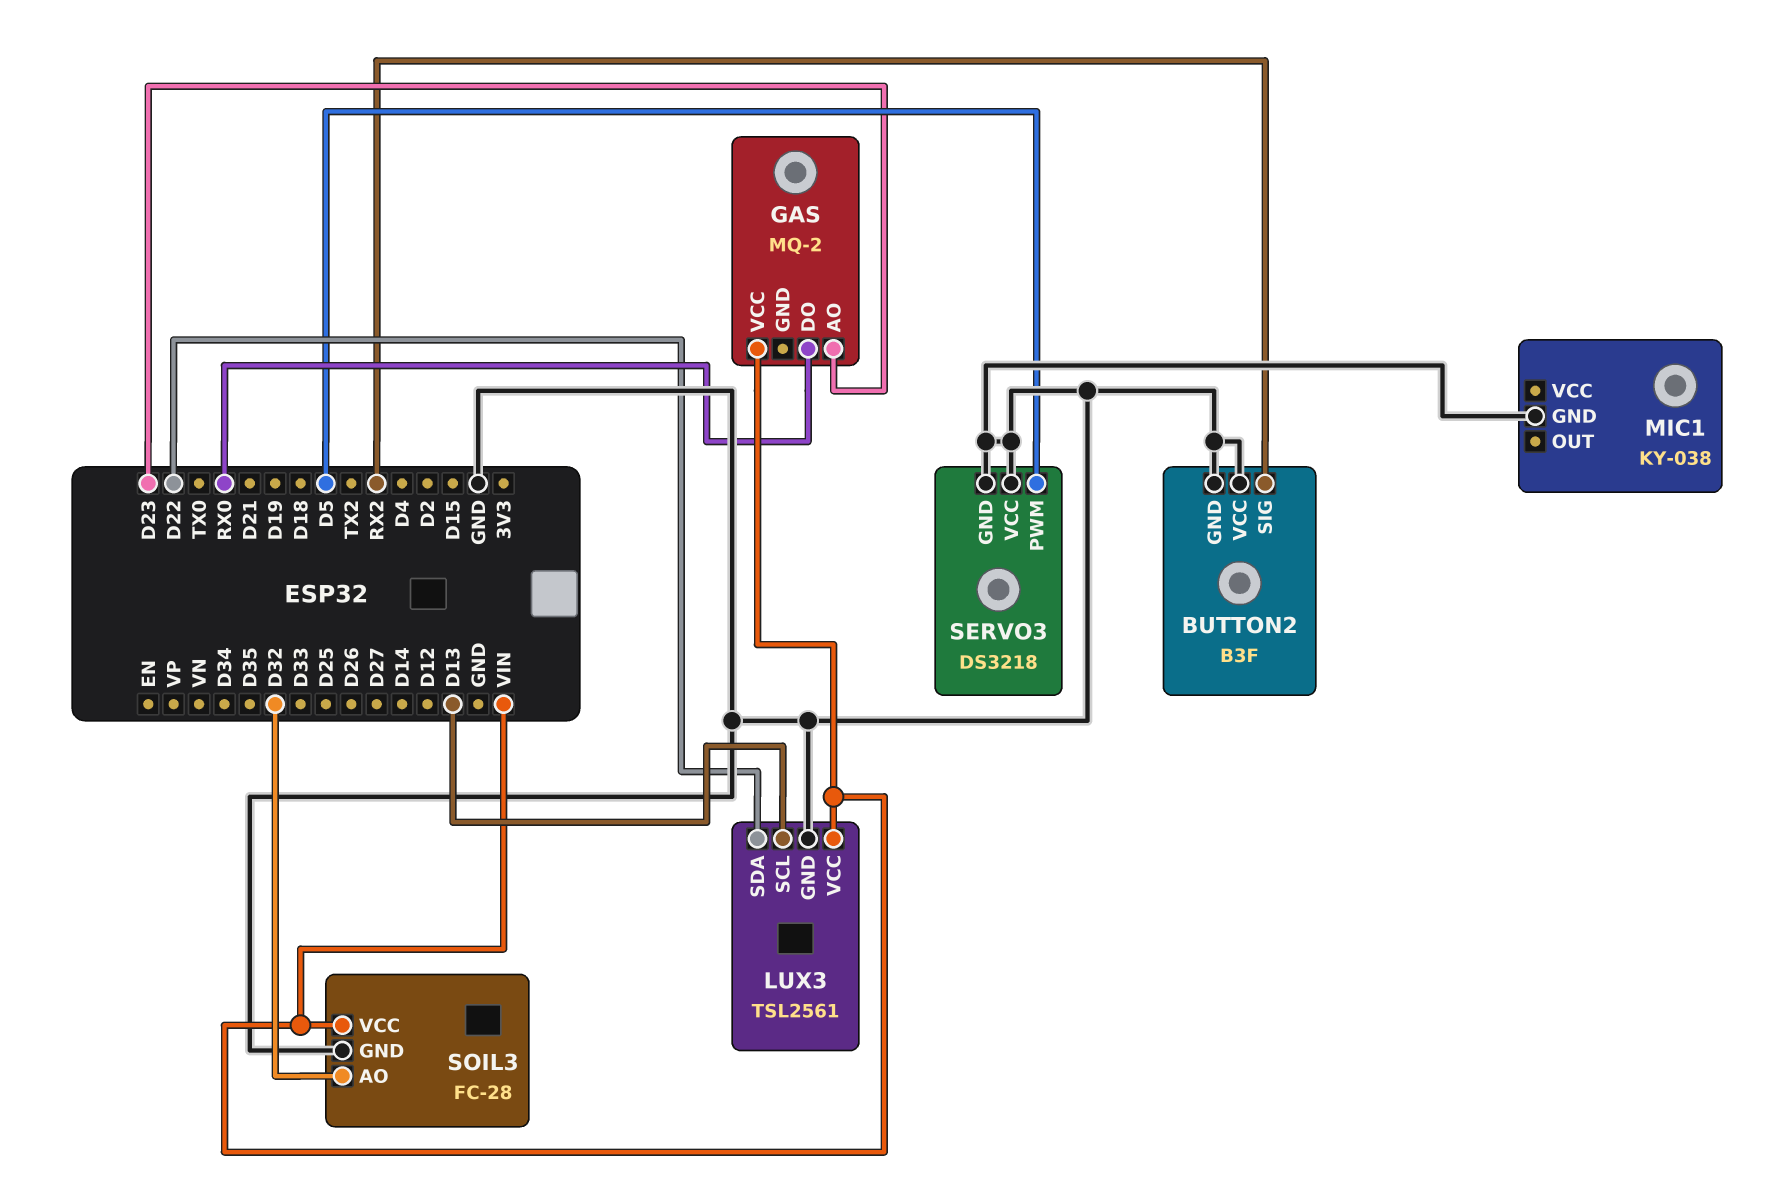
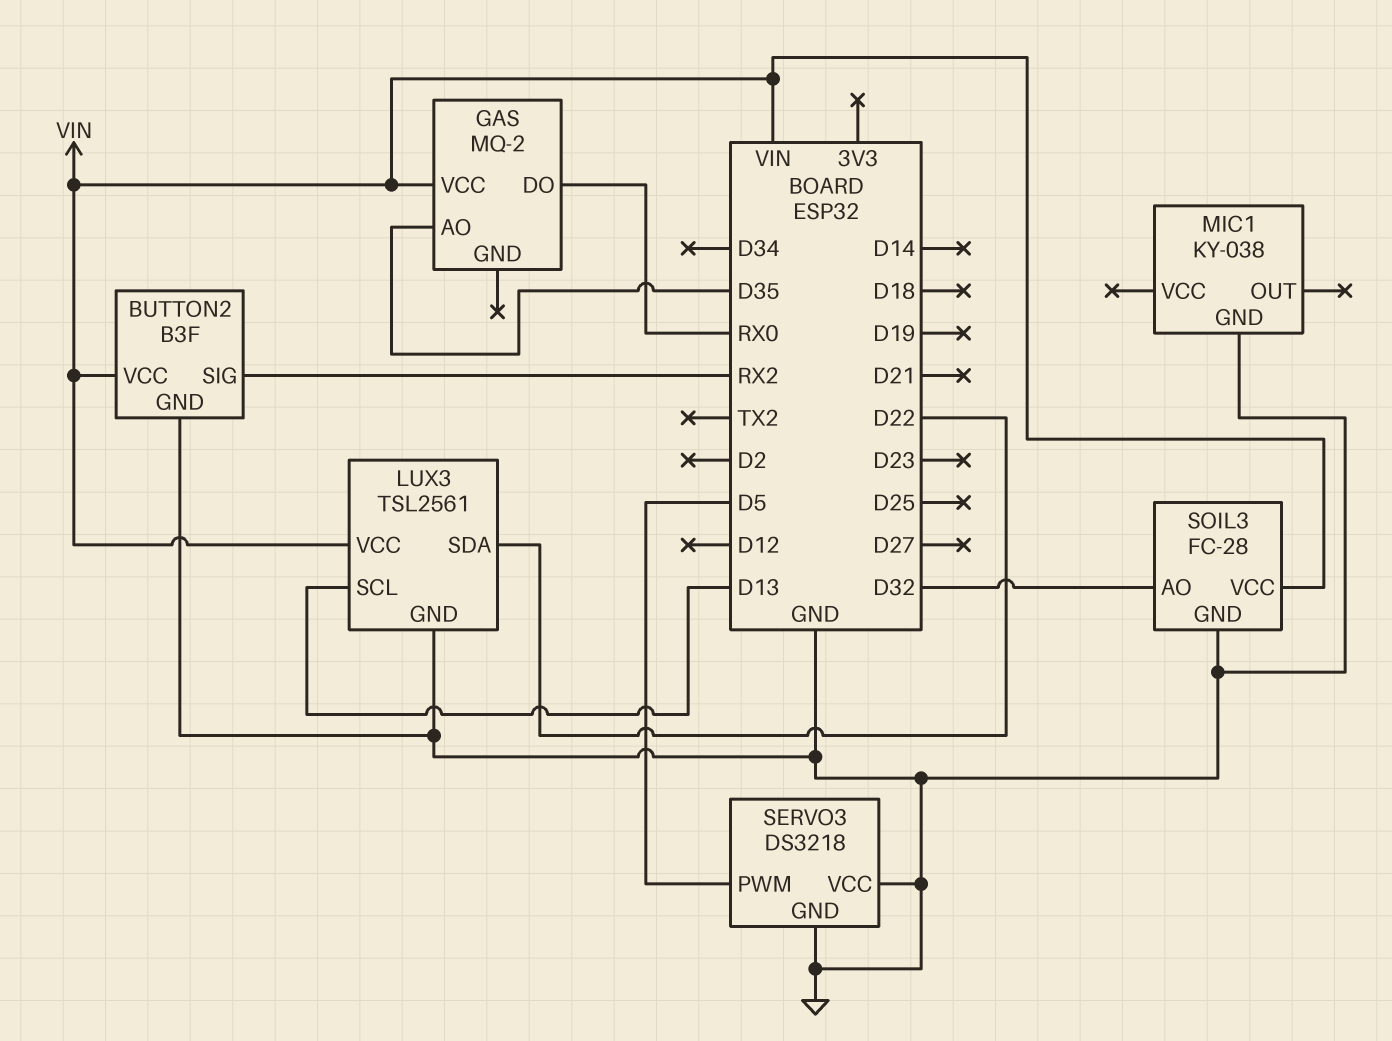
BUTTON2 pin VCC: GND -> VIN
GAS pin AO: D23 -> D35

